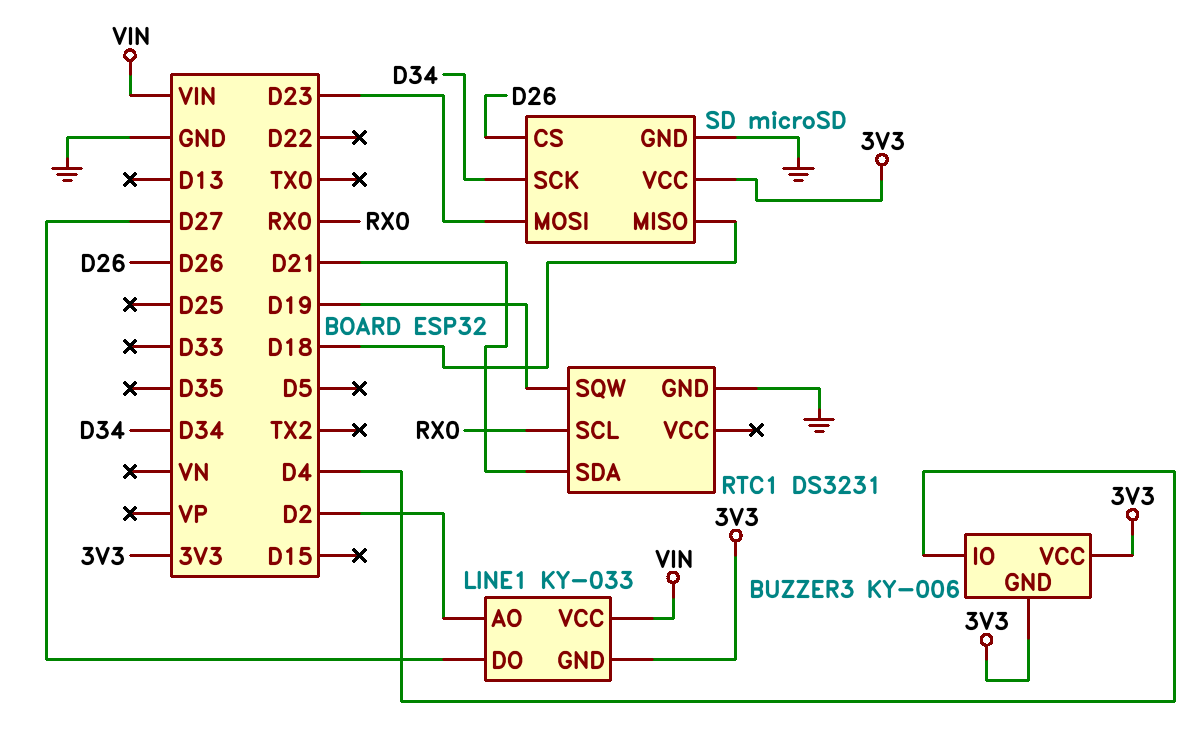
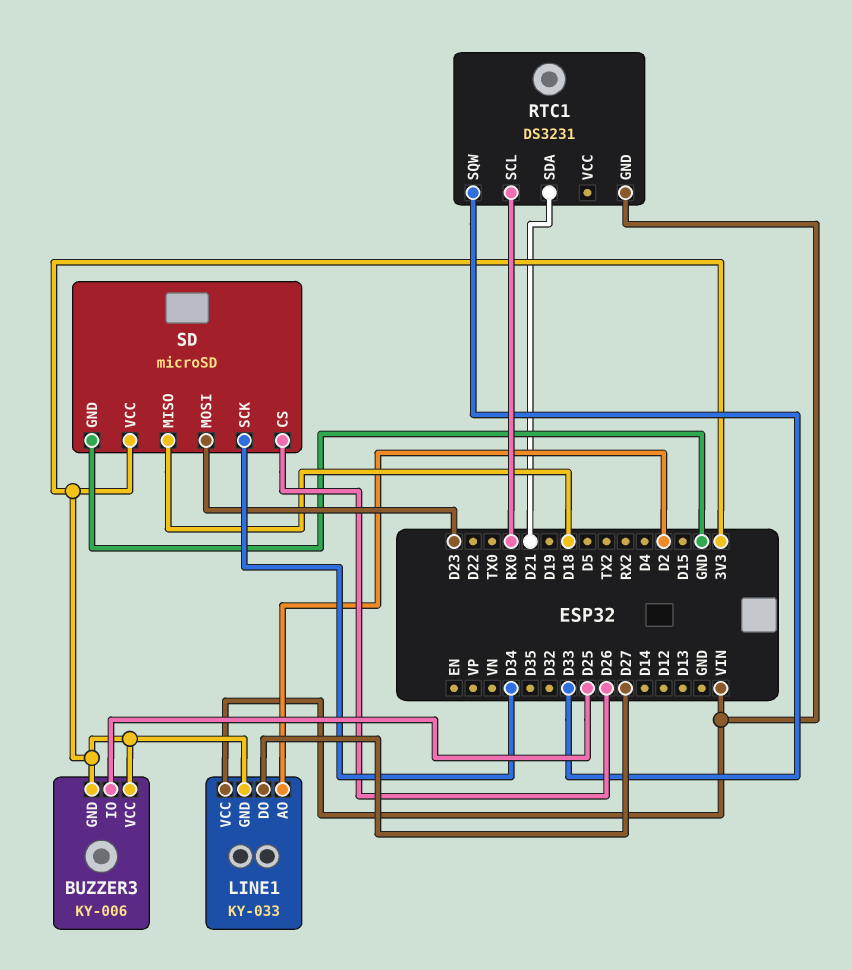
BUZZER3 pin IO: D4 -> D25
RTC1 pin GND: GND -> VIN
RTC1 pin SQW: D19 -> D33

